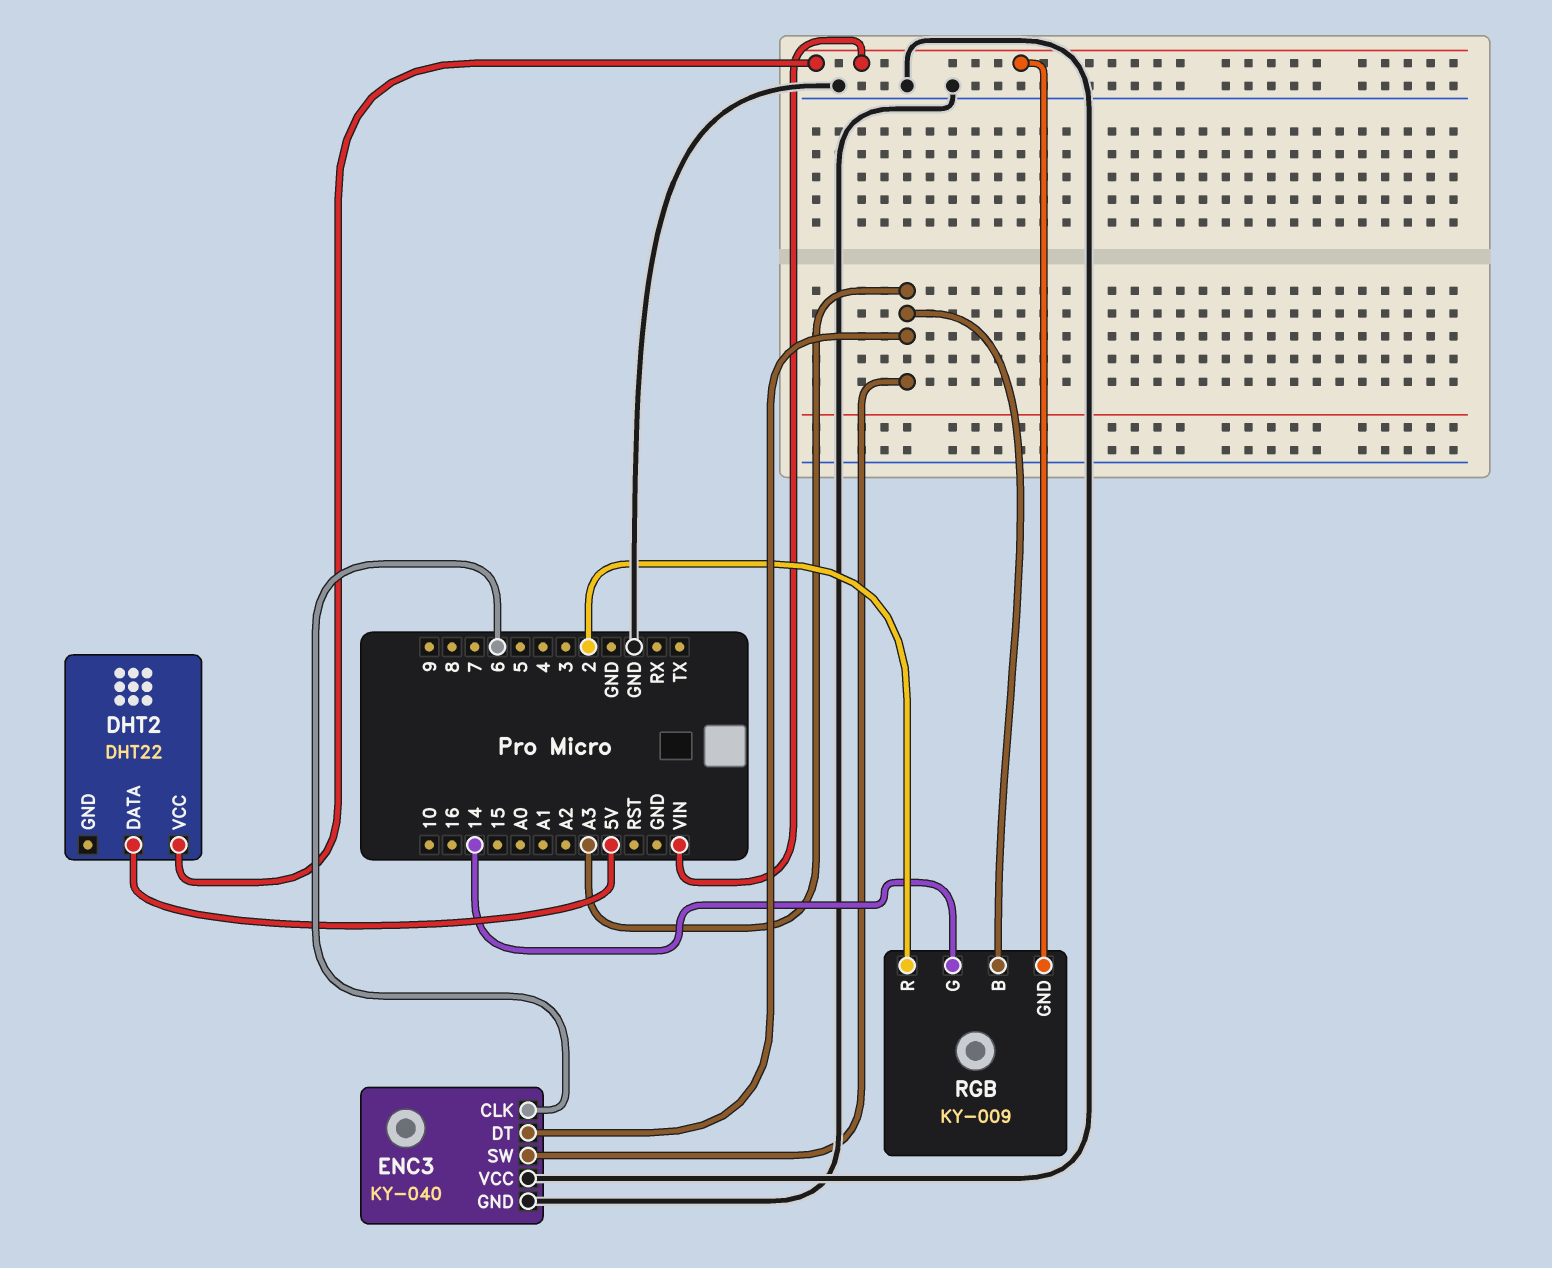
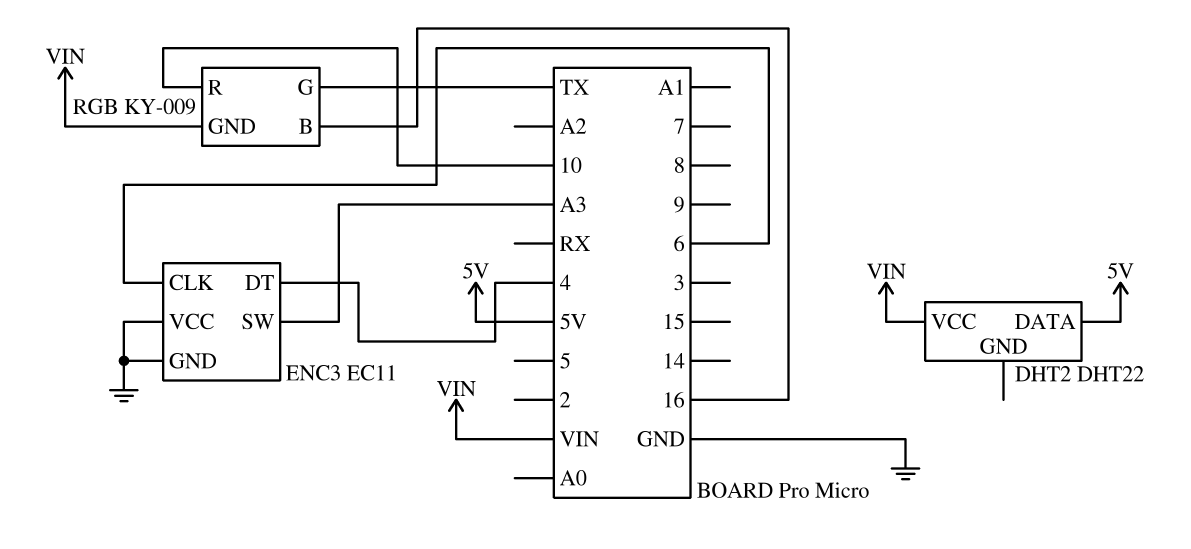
ENC3: KY-040 -> EC11
ENC3 pin DT: A3 -> 4
RGB pin B: A3 -> 16
RGB pin G: 14 -> TX
RGB pin R: 2 -> 10

